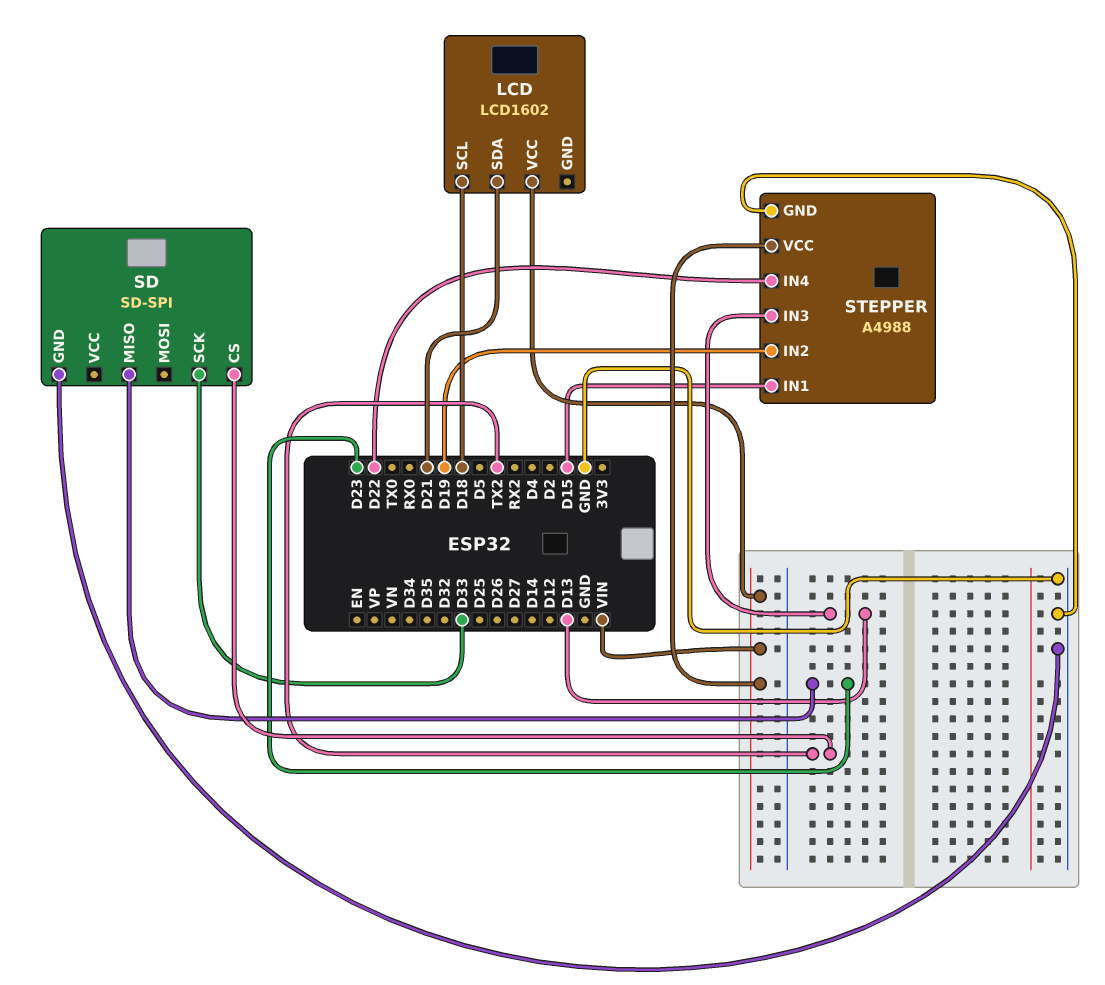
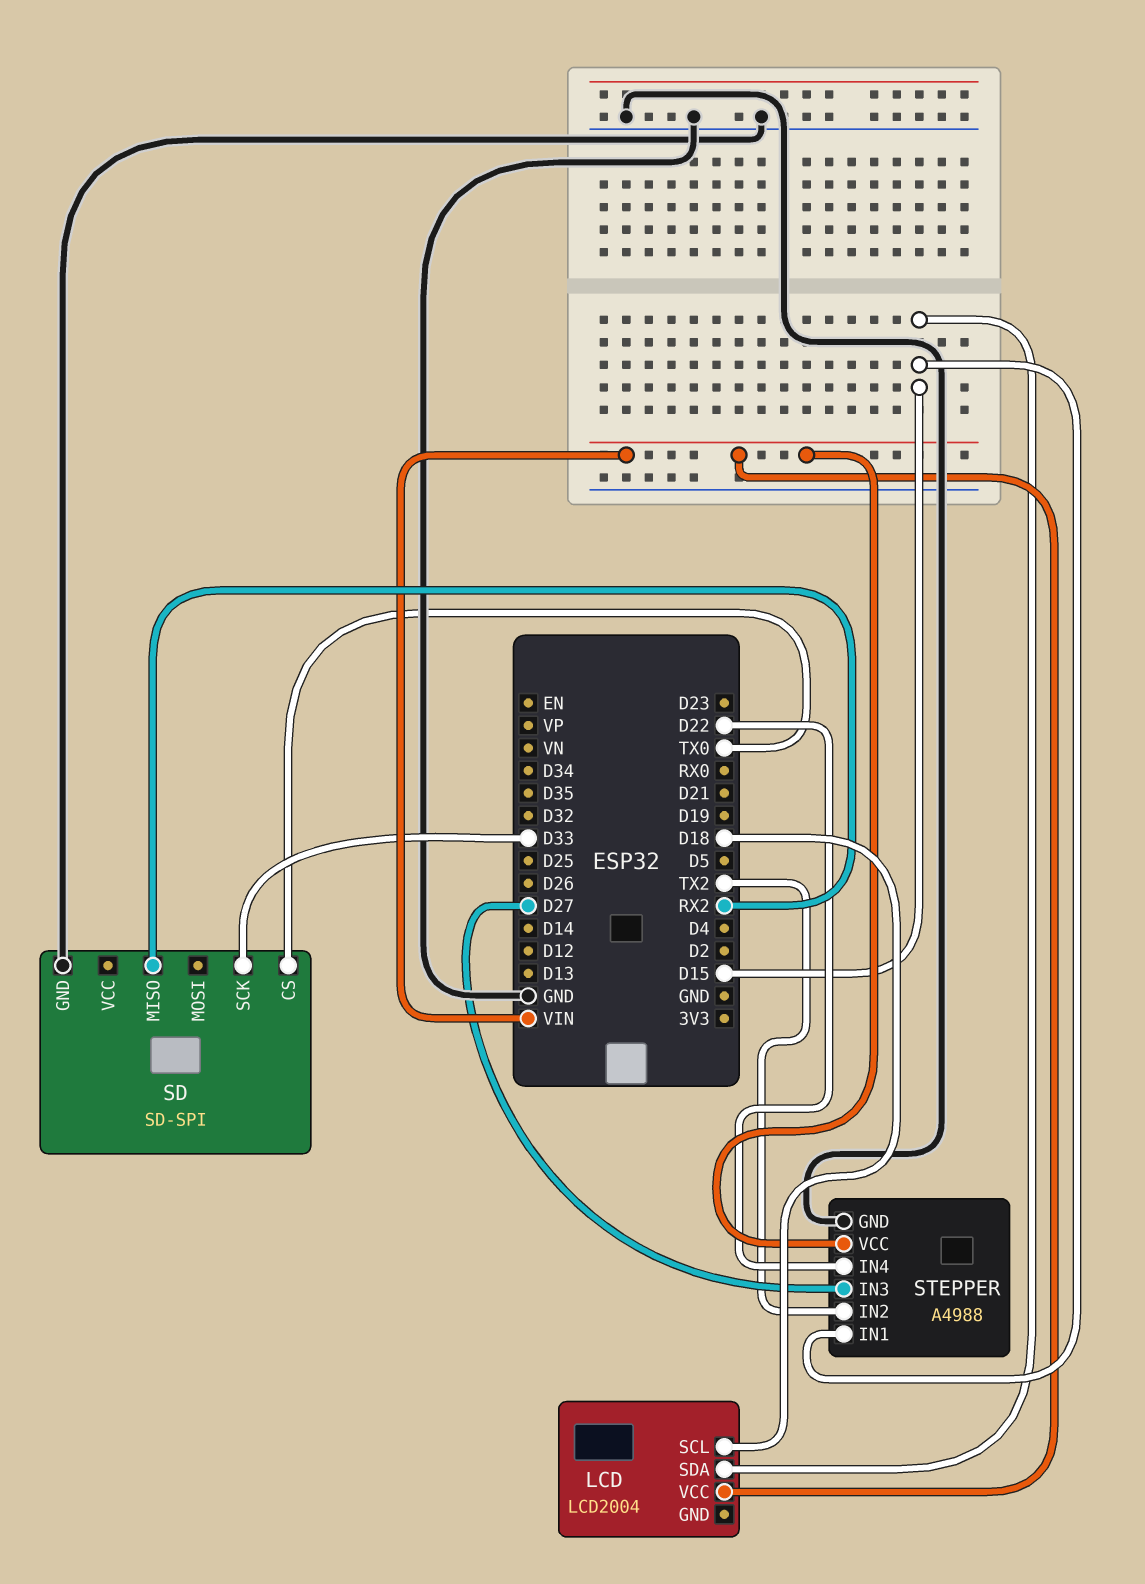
LCD: LCD1602 -> LCD2004
LCD pin SDA: D21 -> D15
SD pin CS: TX2 -> TX0
SD pin MISO: D23 -> RX2
STEPPER pin IN2: D19 -> TX2
STEPPER pin IN3: D13 -> D27

